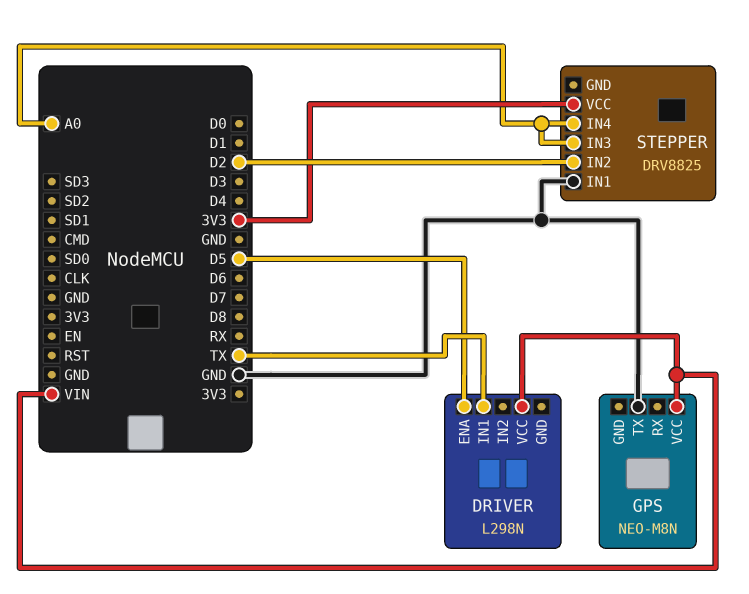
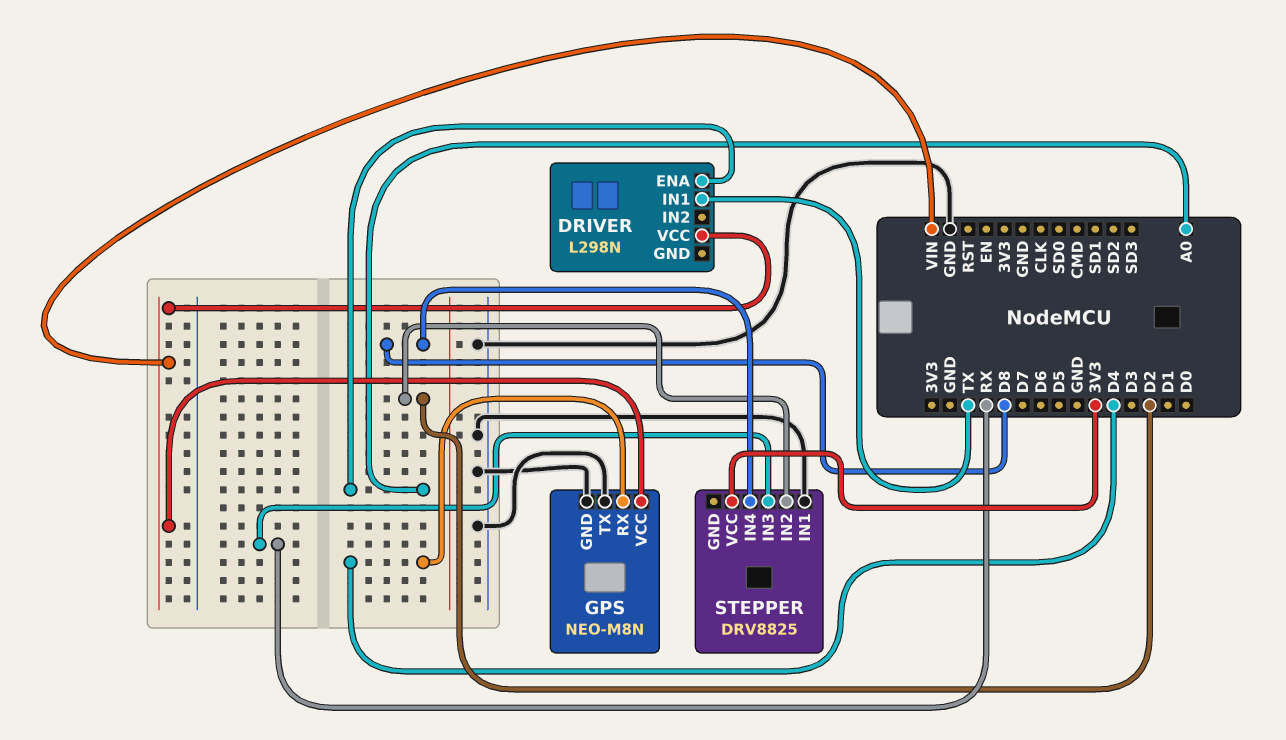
DRIVER pin ENA: D5 -> A0
GPS pin GND: none -> GND
GPS pin RX: none -> D4
STEPPER pin IN3: A0 -> RX
STEPPER pin IN4: A0 -> D8

